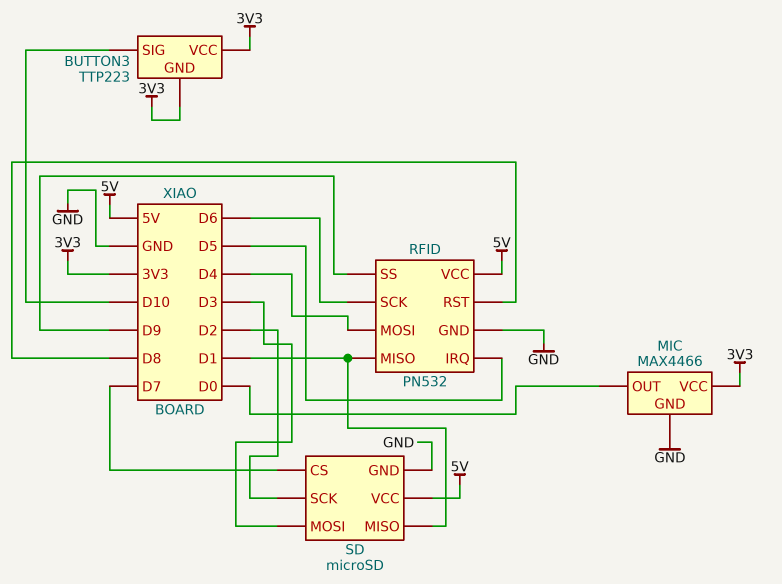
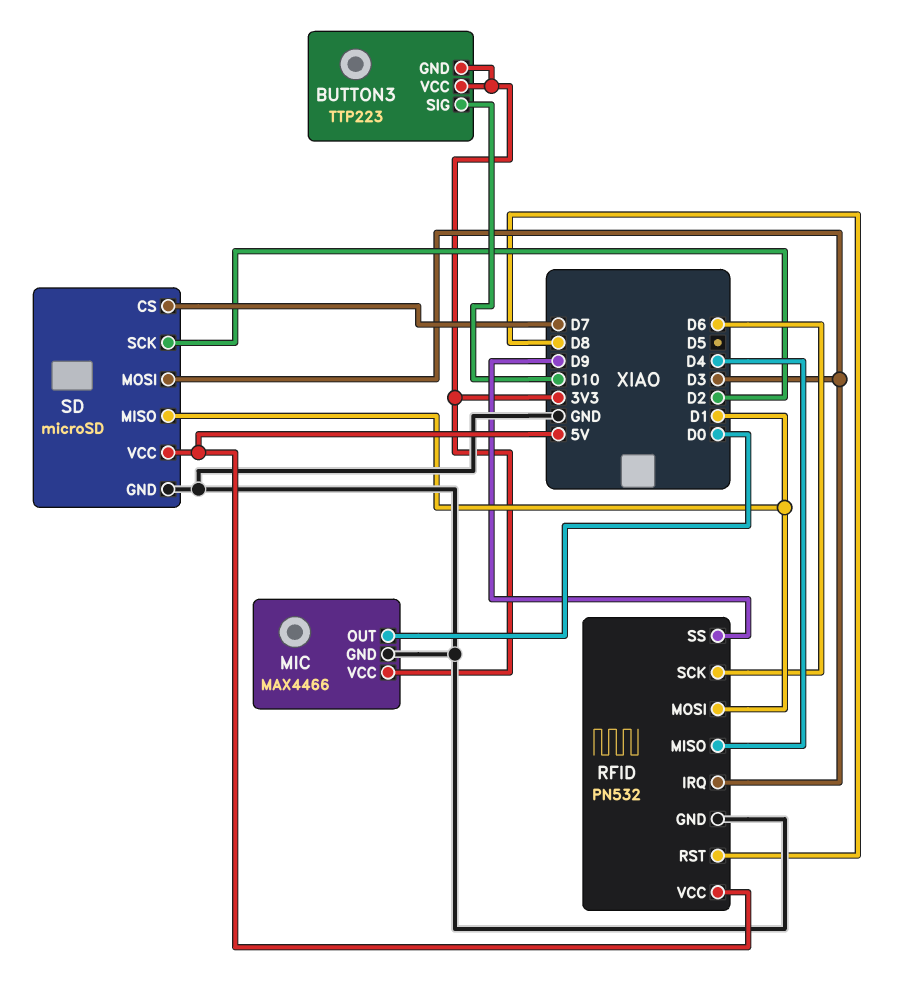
RFID pin IRQ: D5 -> D3
RFID pin MISO: D1 -> D4
RFID pin MOSI: D4 -> D1

